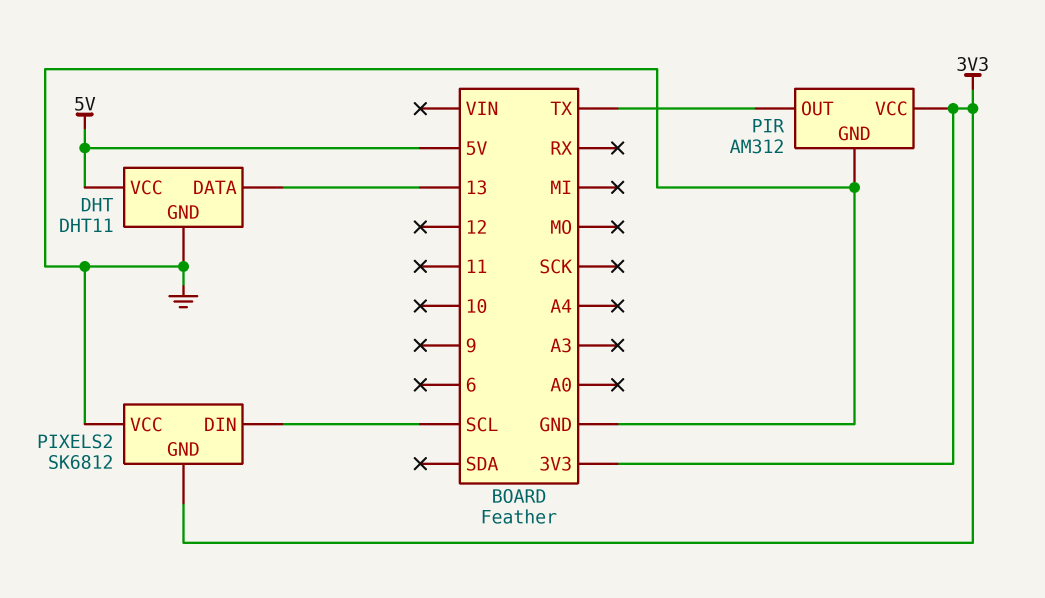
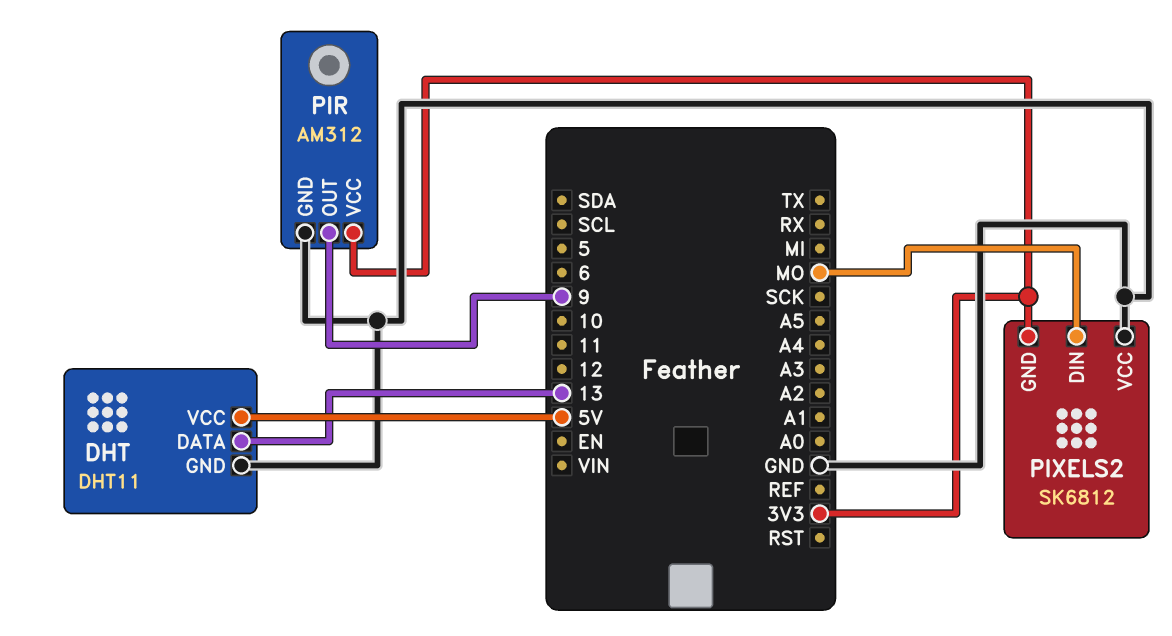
PIR pin OUT: TX -> 9
PIXELS2 pin DIN: SCL -> MO

